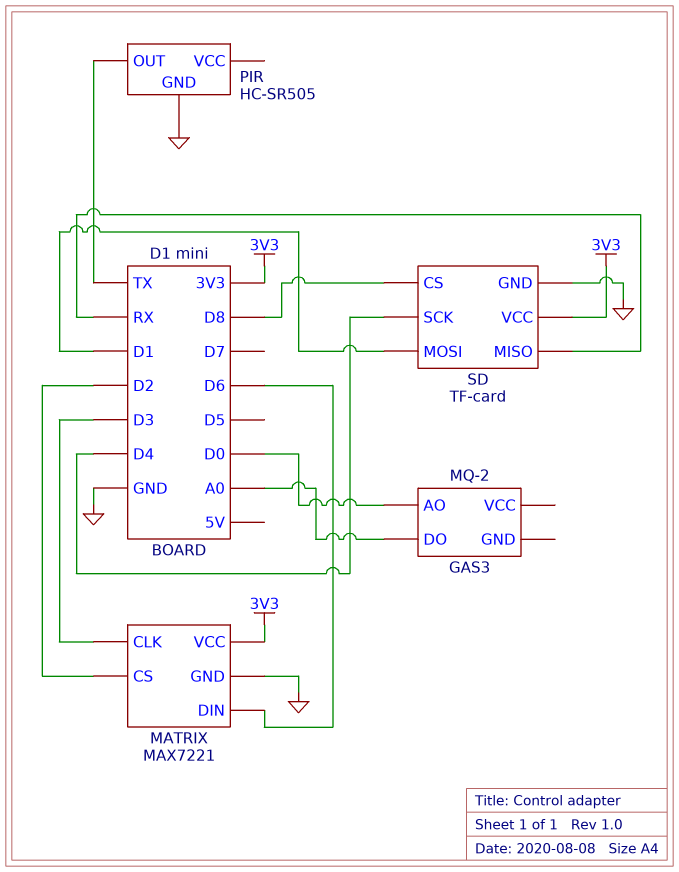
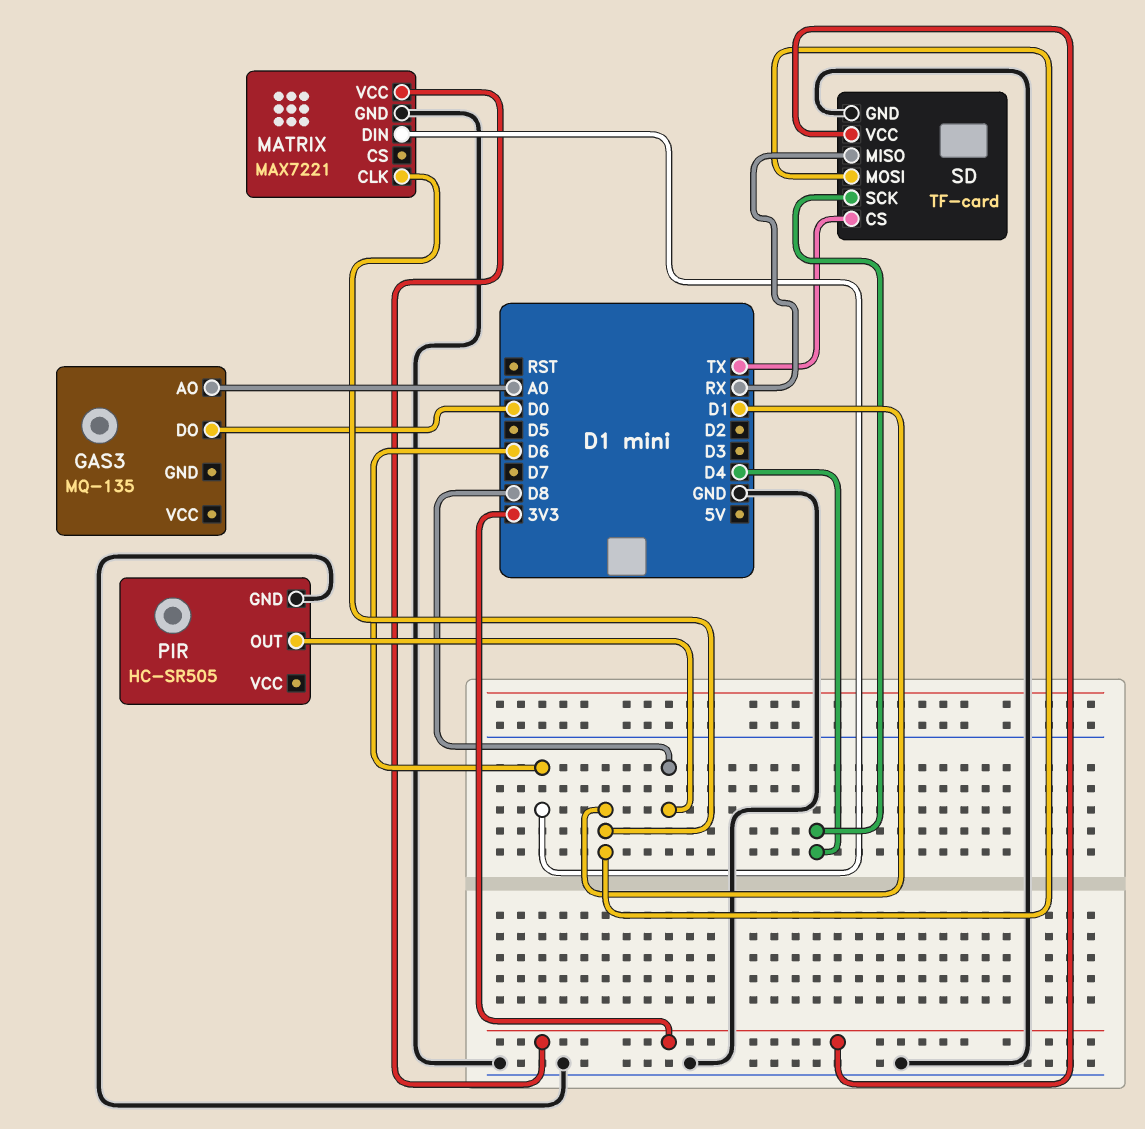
GAS3: MQ-2 -> MQ-135
GAS3 pin AO: D0 -> A0
GAS3 pin DO: A0 -> D0
MATRIX pin CLK: D3 -> D1
MATRIX pin CS: D2 -> none
PIR pin OUT: TX -> D8
SD pin CS: D8 -> TX

